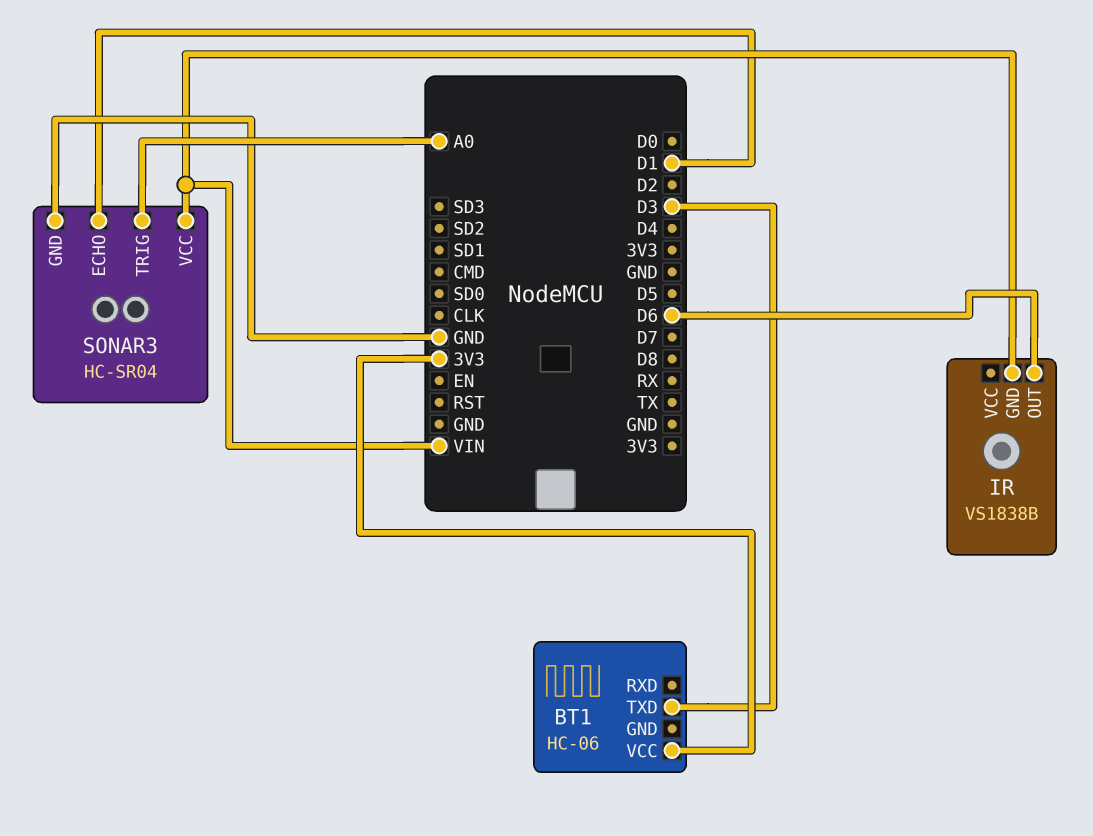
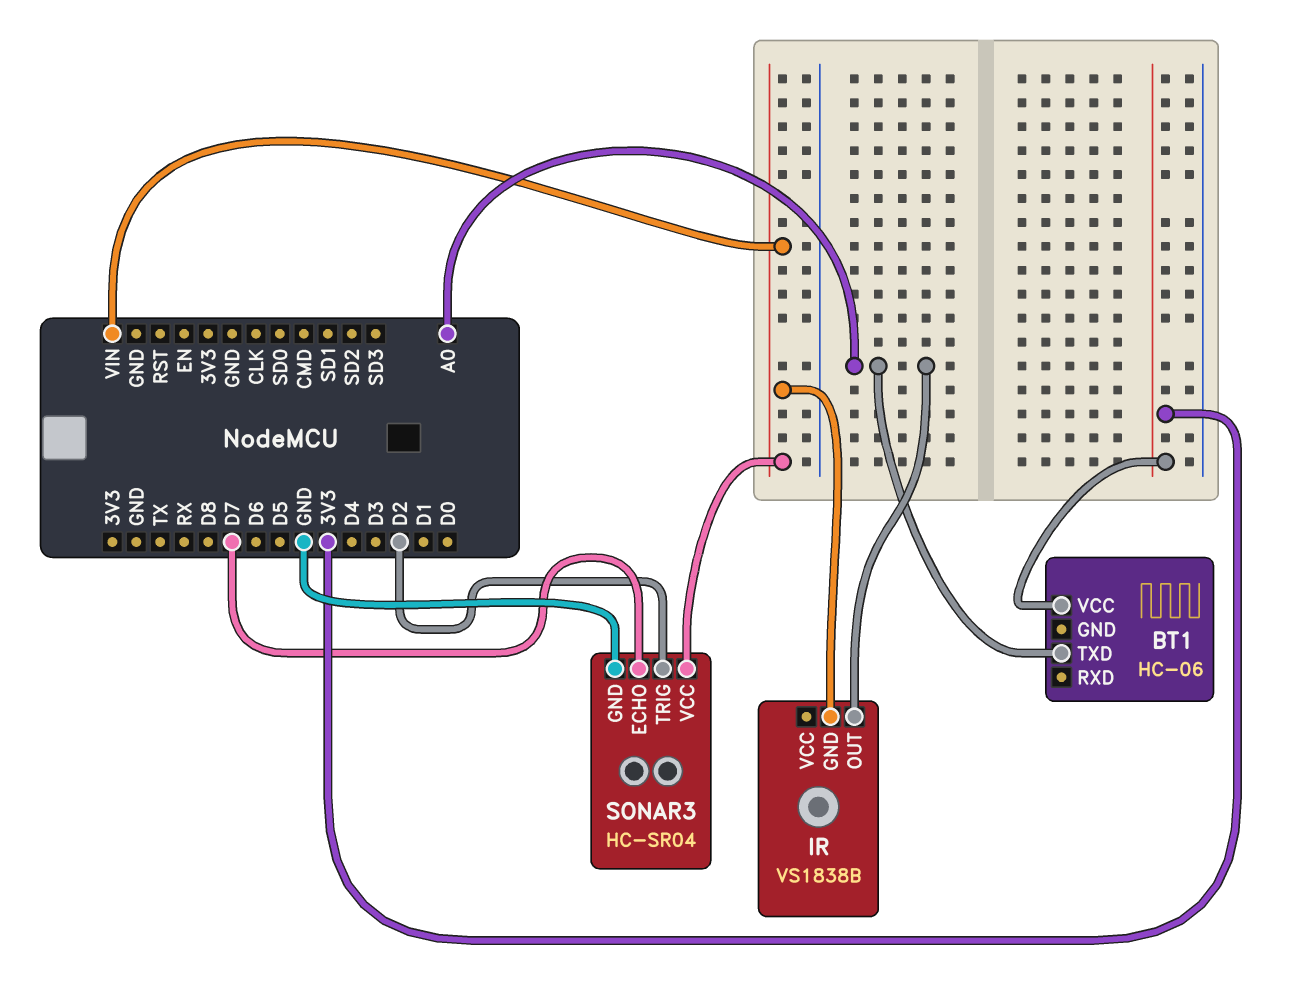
BT1 pin TXD: D3 -> A0
IR pin OUT: D6 -> A0
SONAR3 pin ECHO: D1 -> D7
SONAR3 pin TRIG: A0 -> D2

